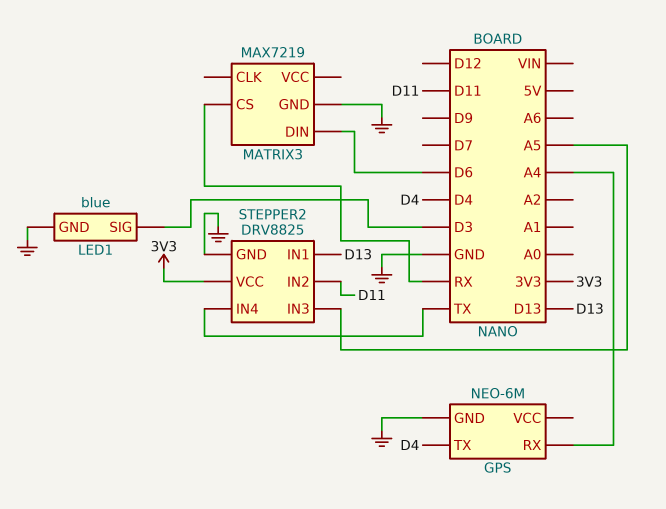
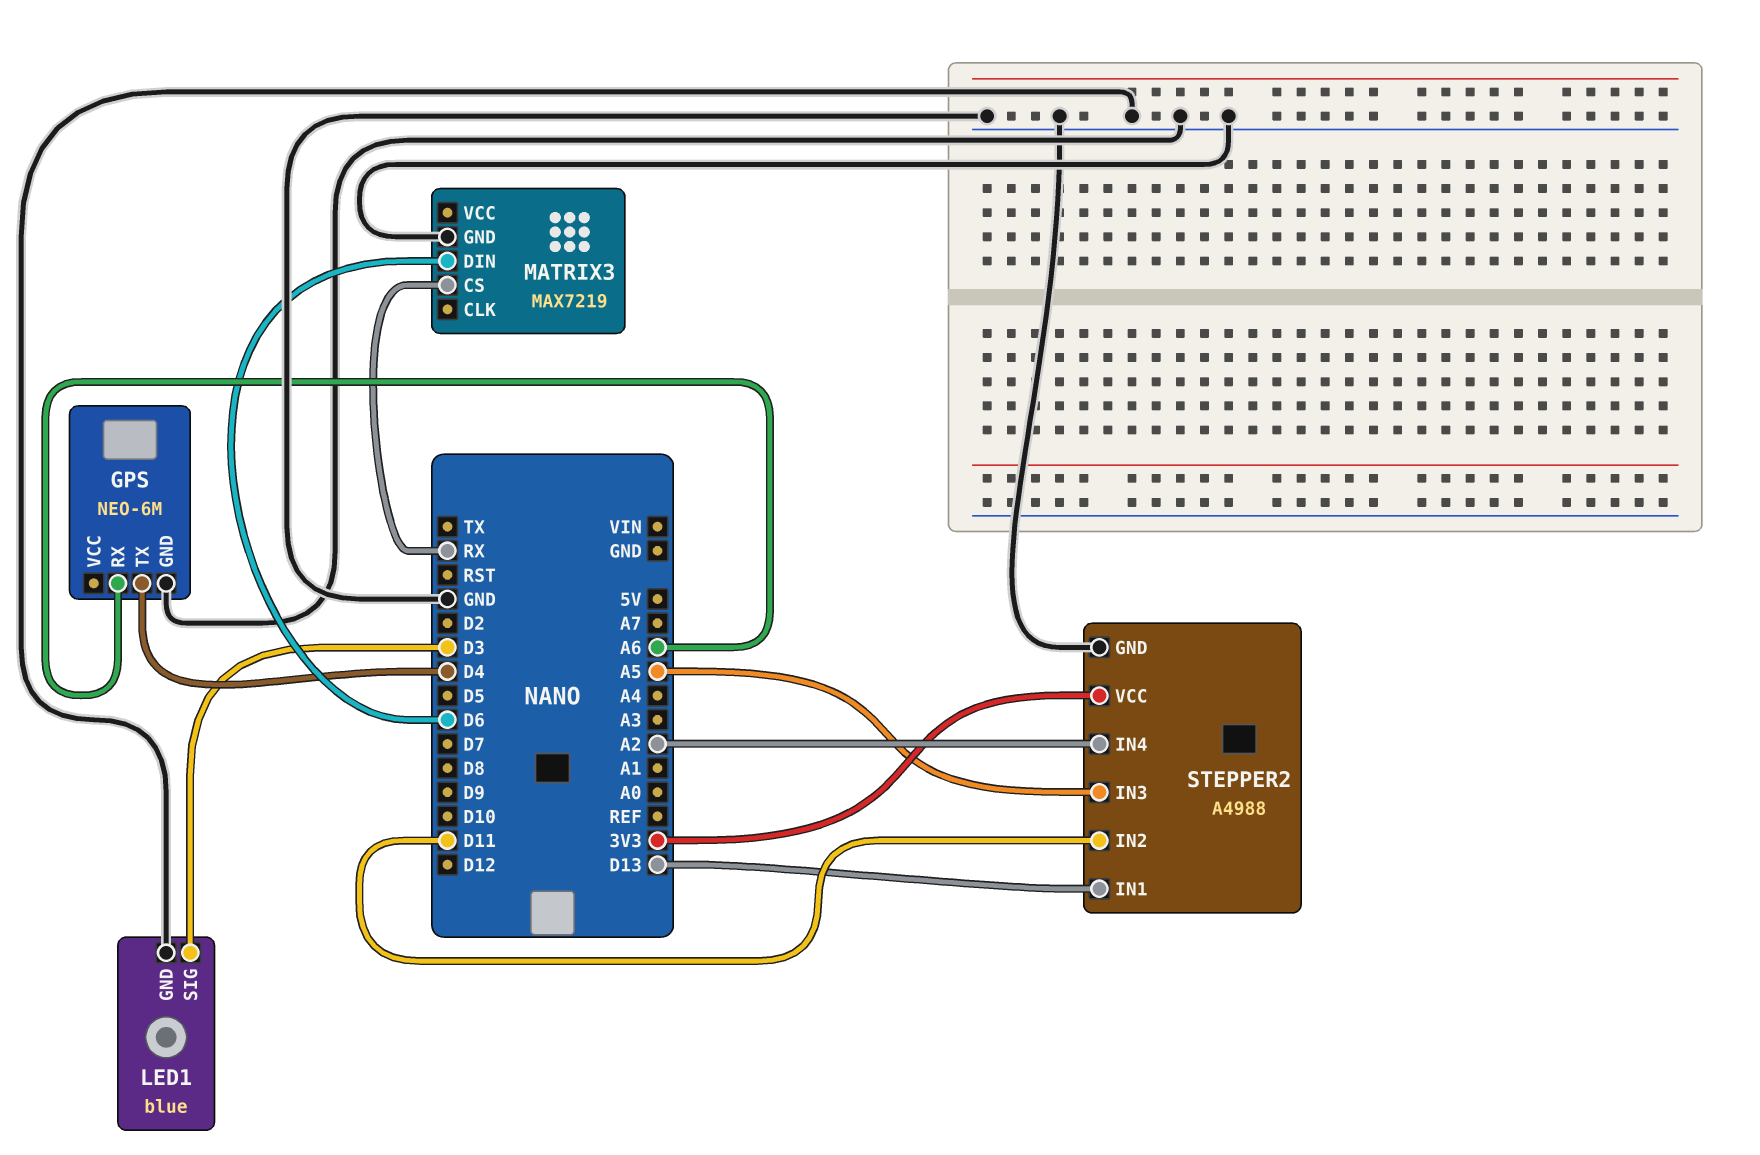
GPS pin RX: A4 -> A6
STEPPER2: DRV8825 -> A4988
STEPPER2 pin IN4: TX -> A2

